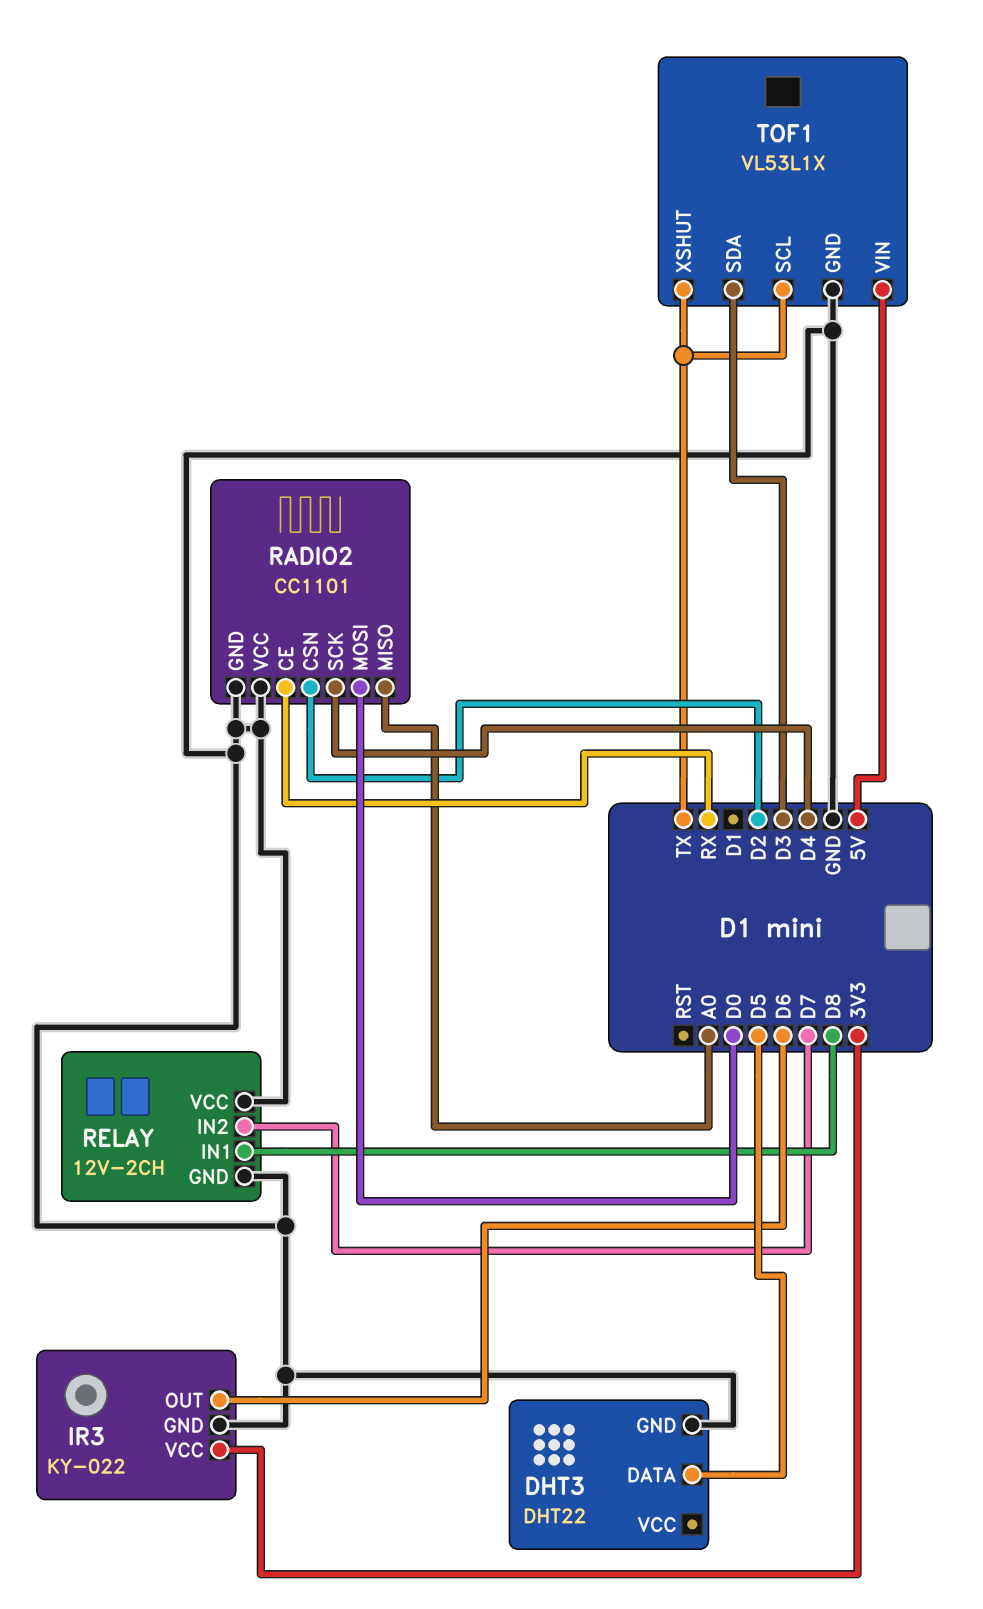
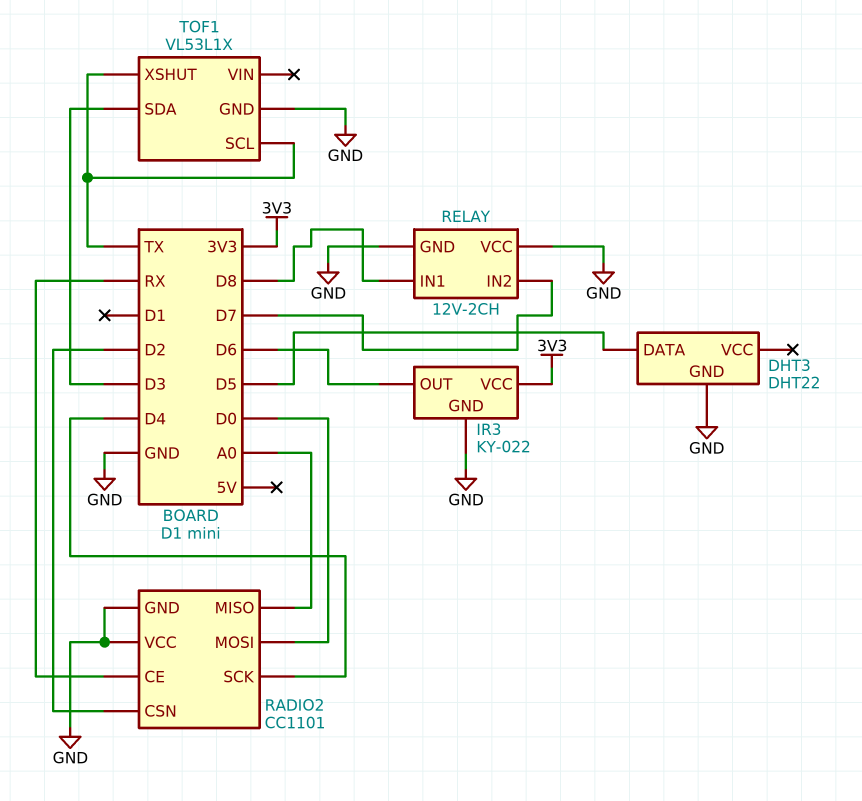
TOF1 pin VIN: 5V -> none

